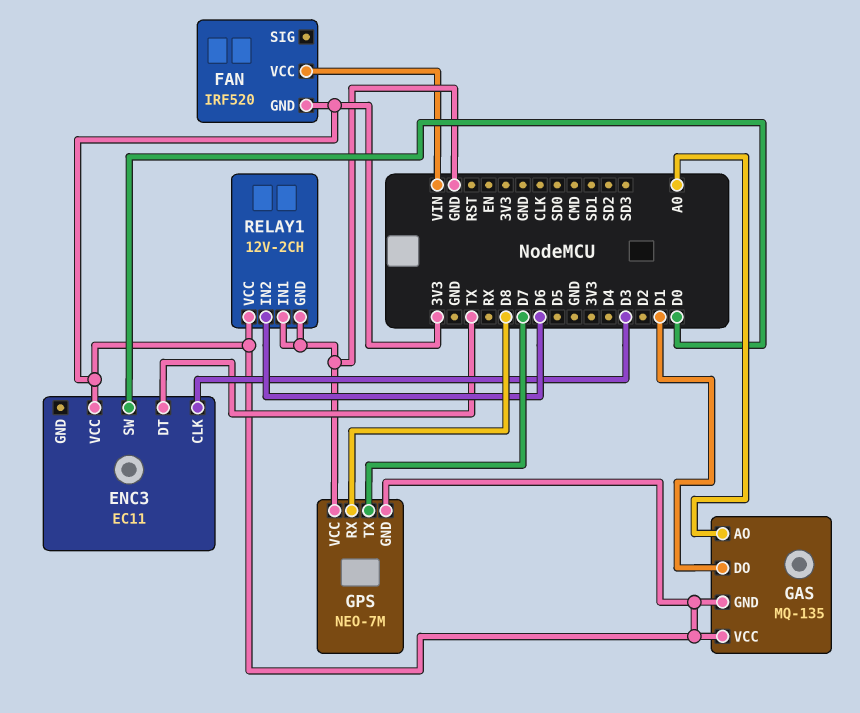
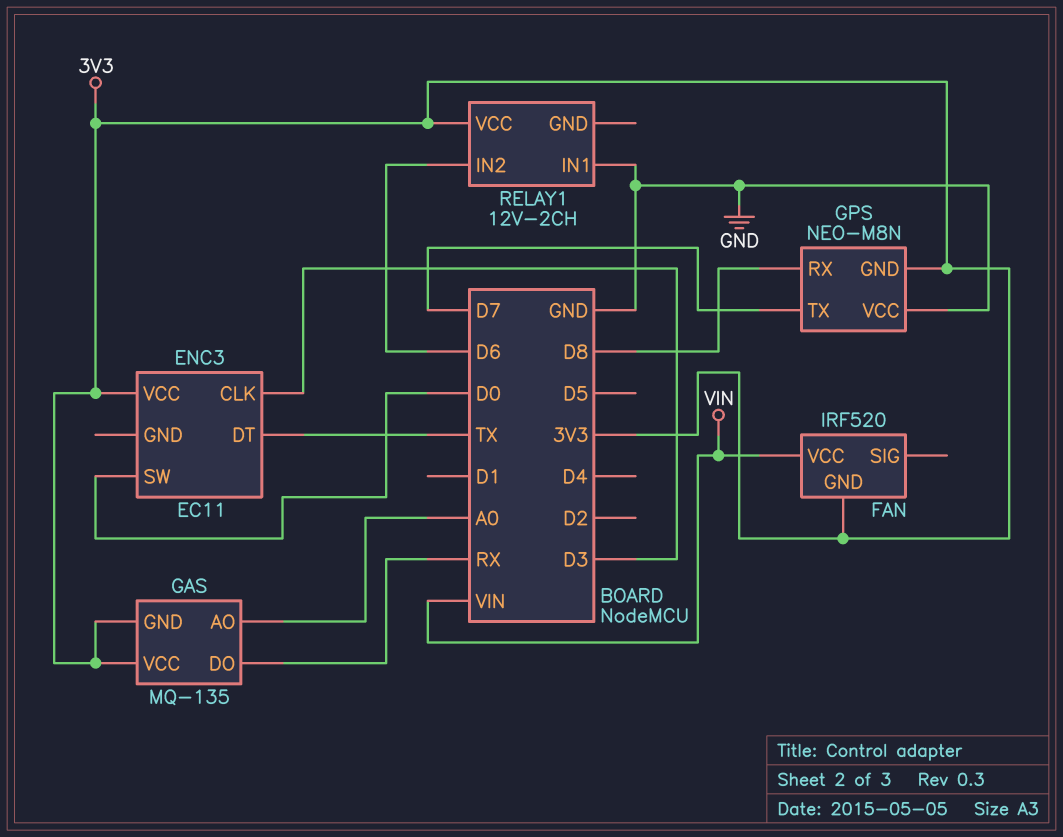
GAS pin DO: D1 -> RX
GPS: NEO-7M -> NEO-M8N
RELAY1 pin GND: GND -> none

